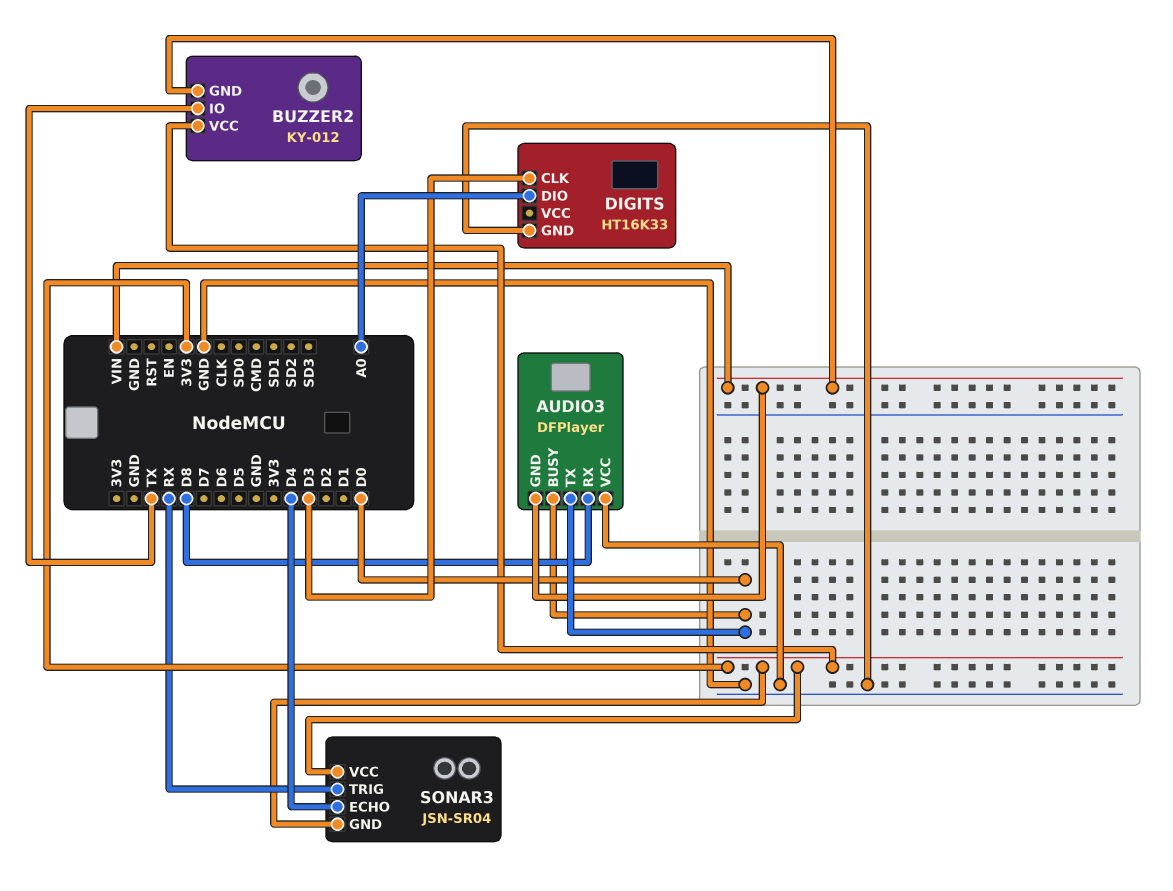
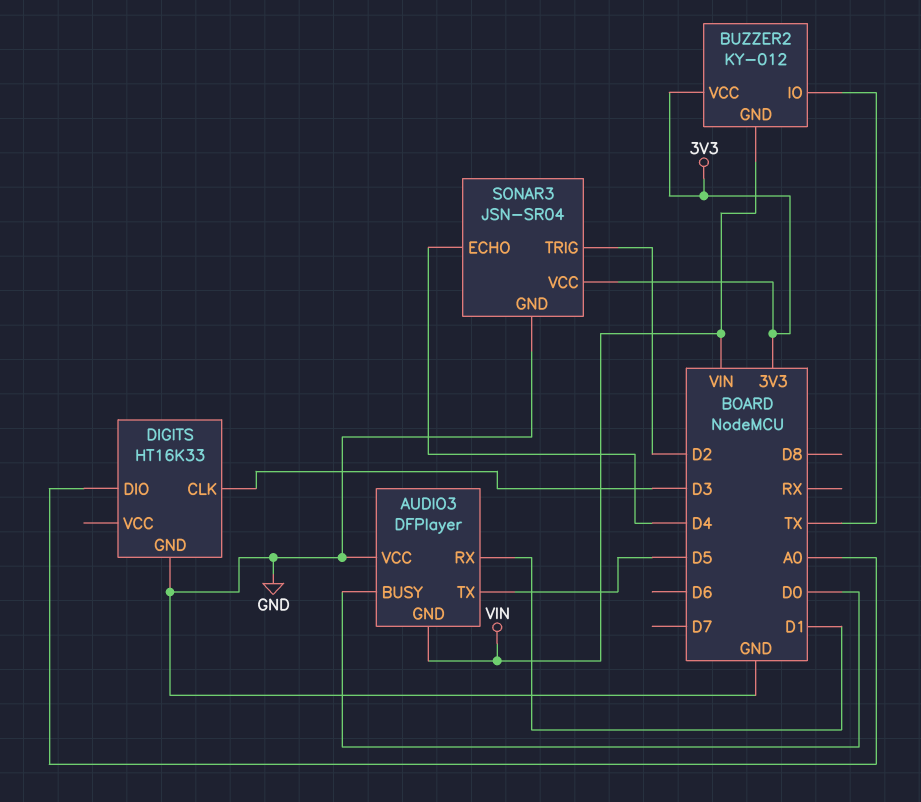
AUDIO3 pin RX: D8 -> D1
AUDIO3 pin TX: D0 -> D5
SONAR3 pin GND: 3V3 -> GND
SONAR3 pin TRIG: RX -> D2

